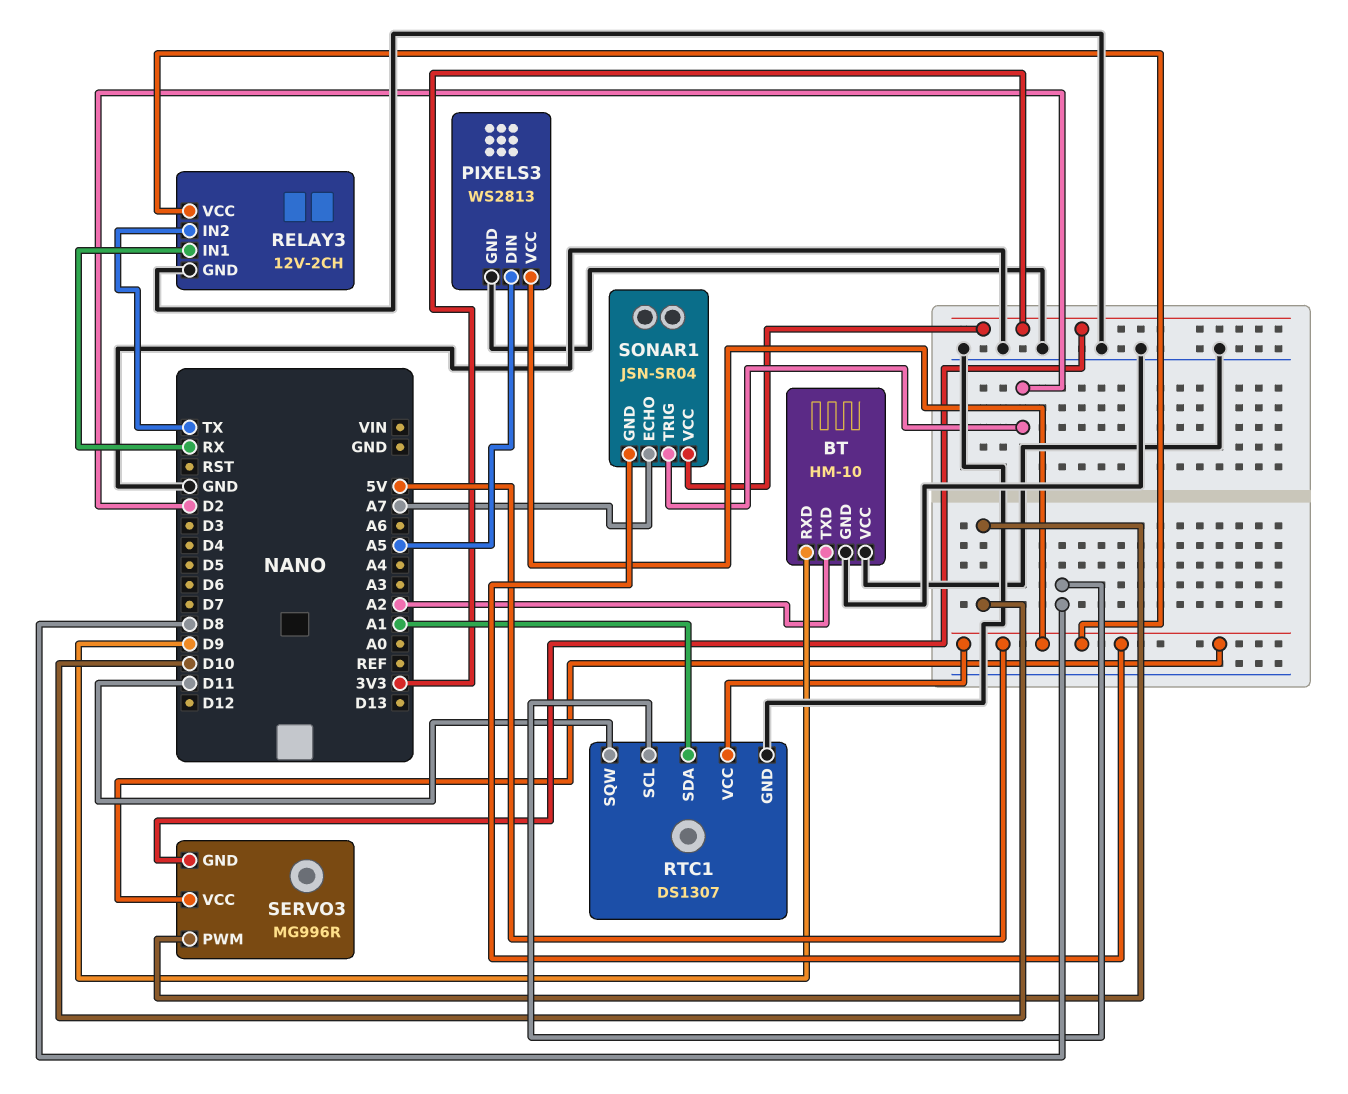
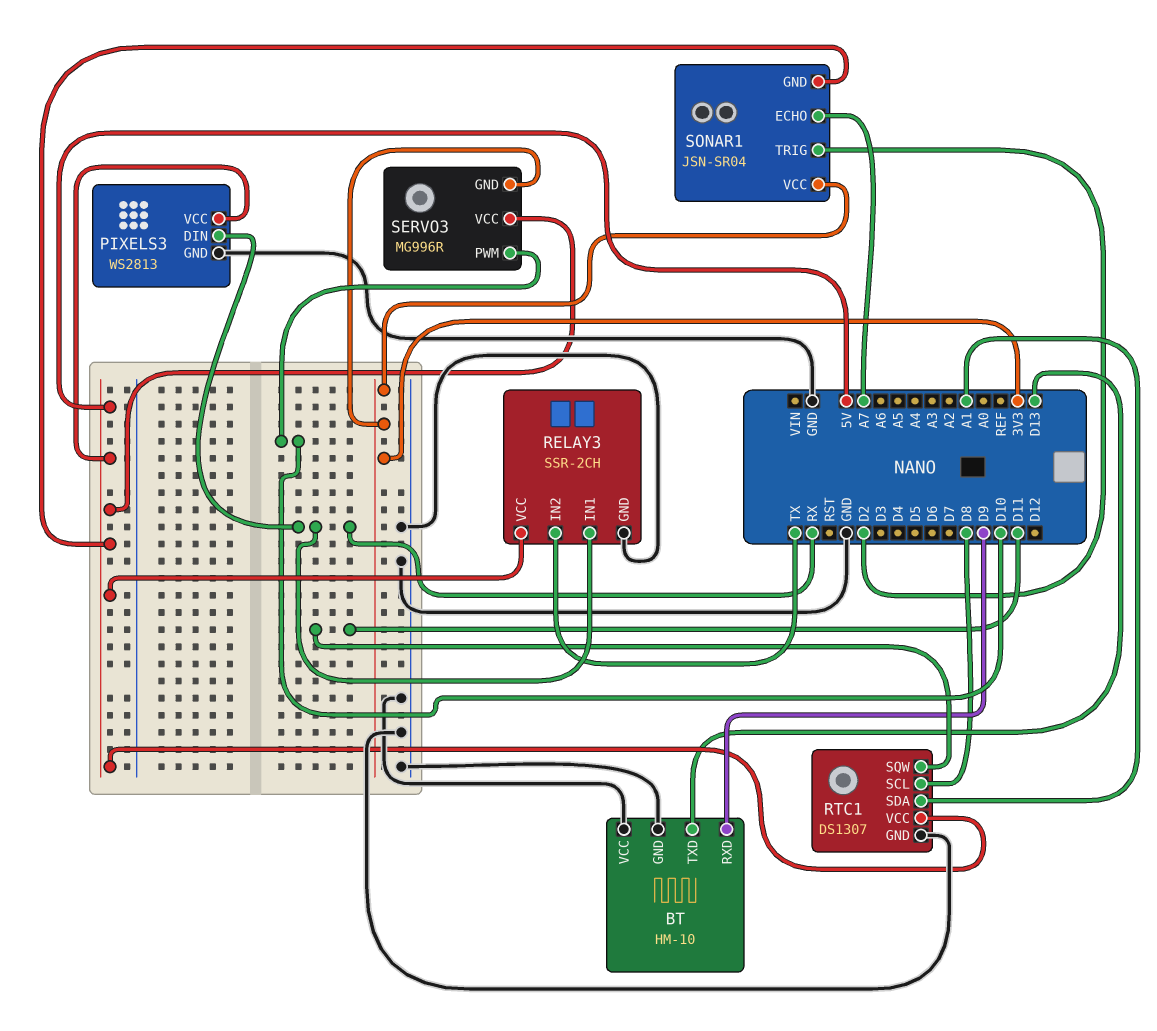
BT pin TXD: A2 -> D13
PIXELS3 pin DIN: A5 -> RX
RELAY3: 12V-2CH -> SSR-2CH

